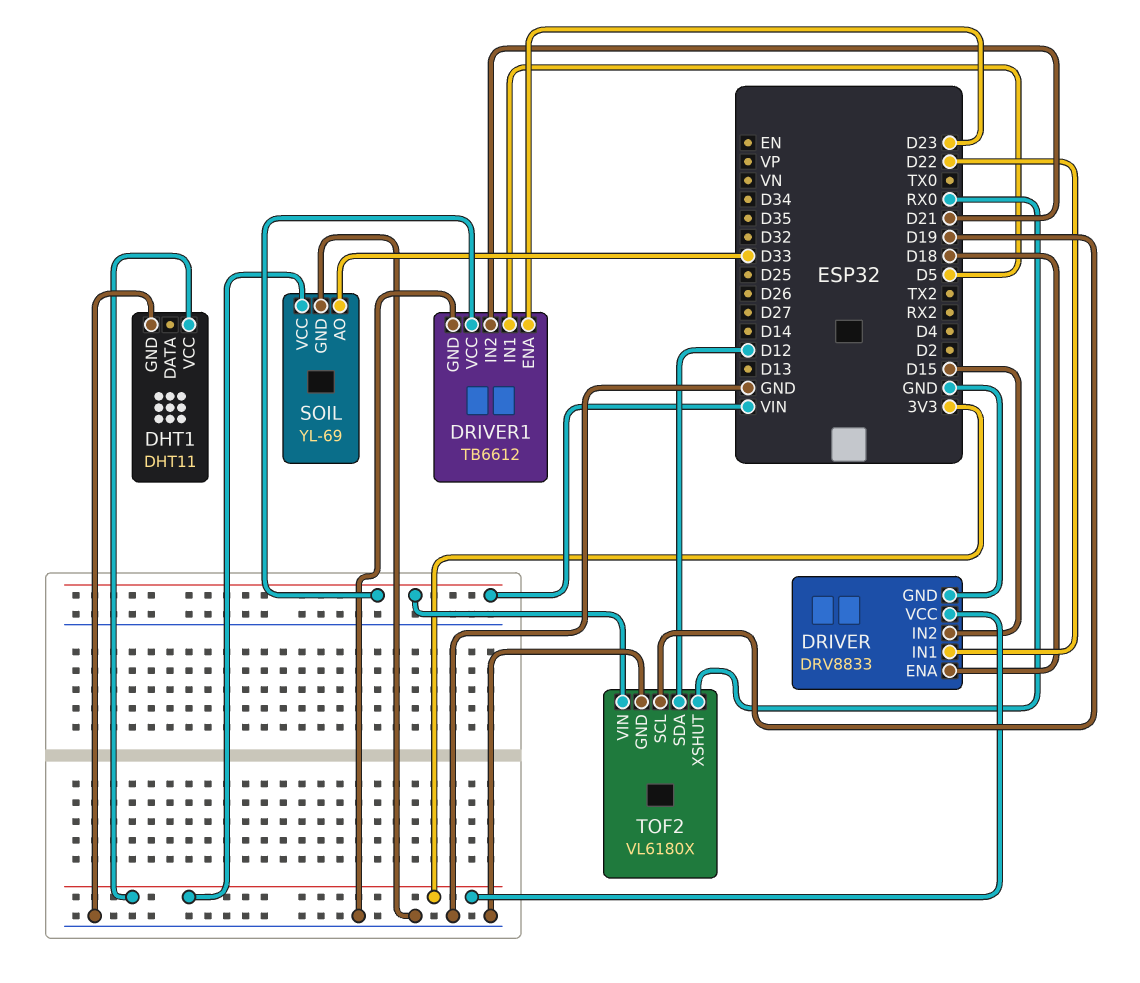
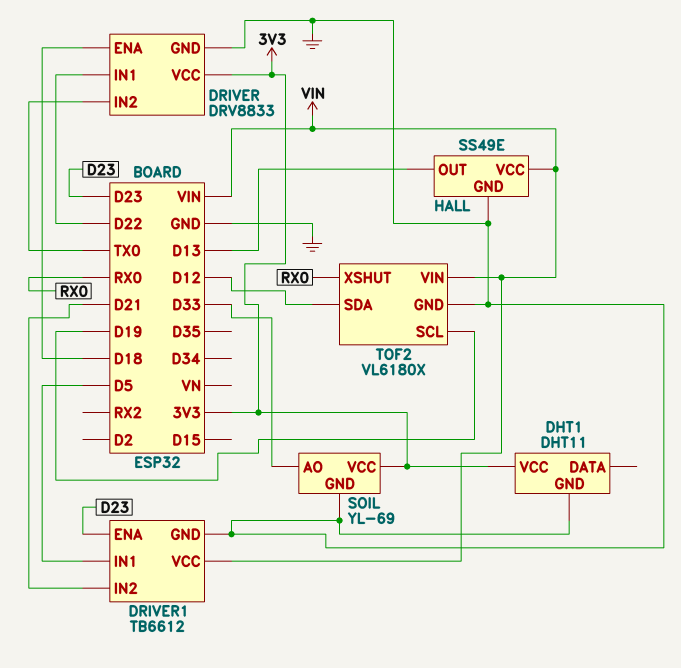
DRIVER pin IN2: D15 -> TX0
HALL: none -> SS49E
HALL pin GND: none -> GND
HALL pin OUT: none -> D13
HALL pin VCC: none -> VIN

